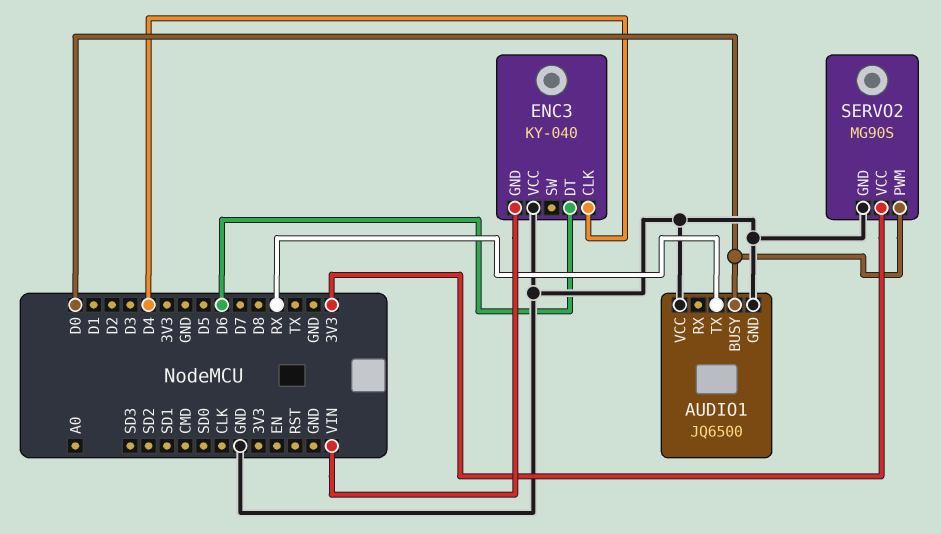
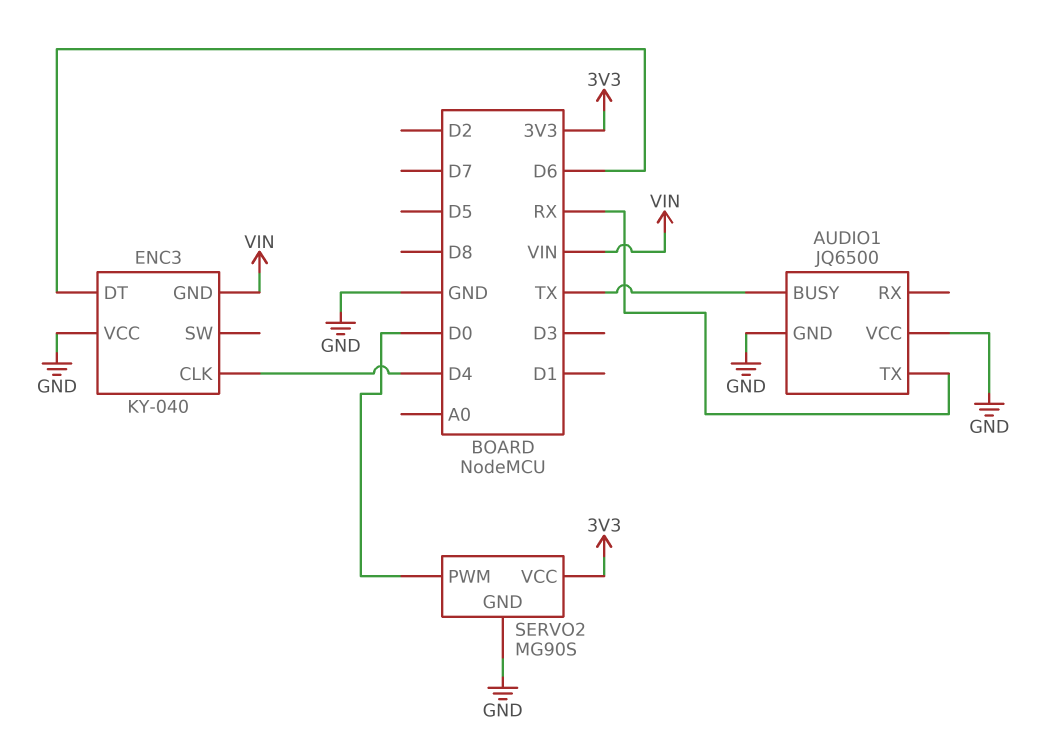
AUDIO1 pin BUSY: D0 -> TX

